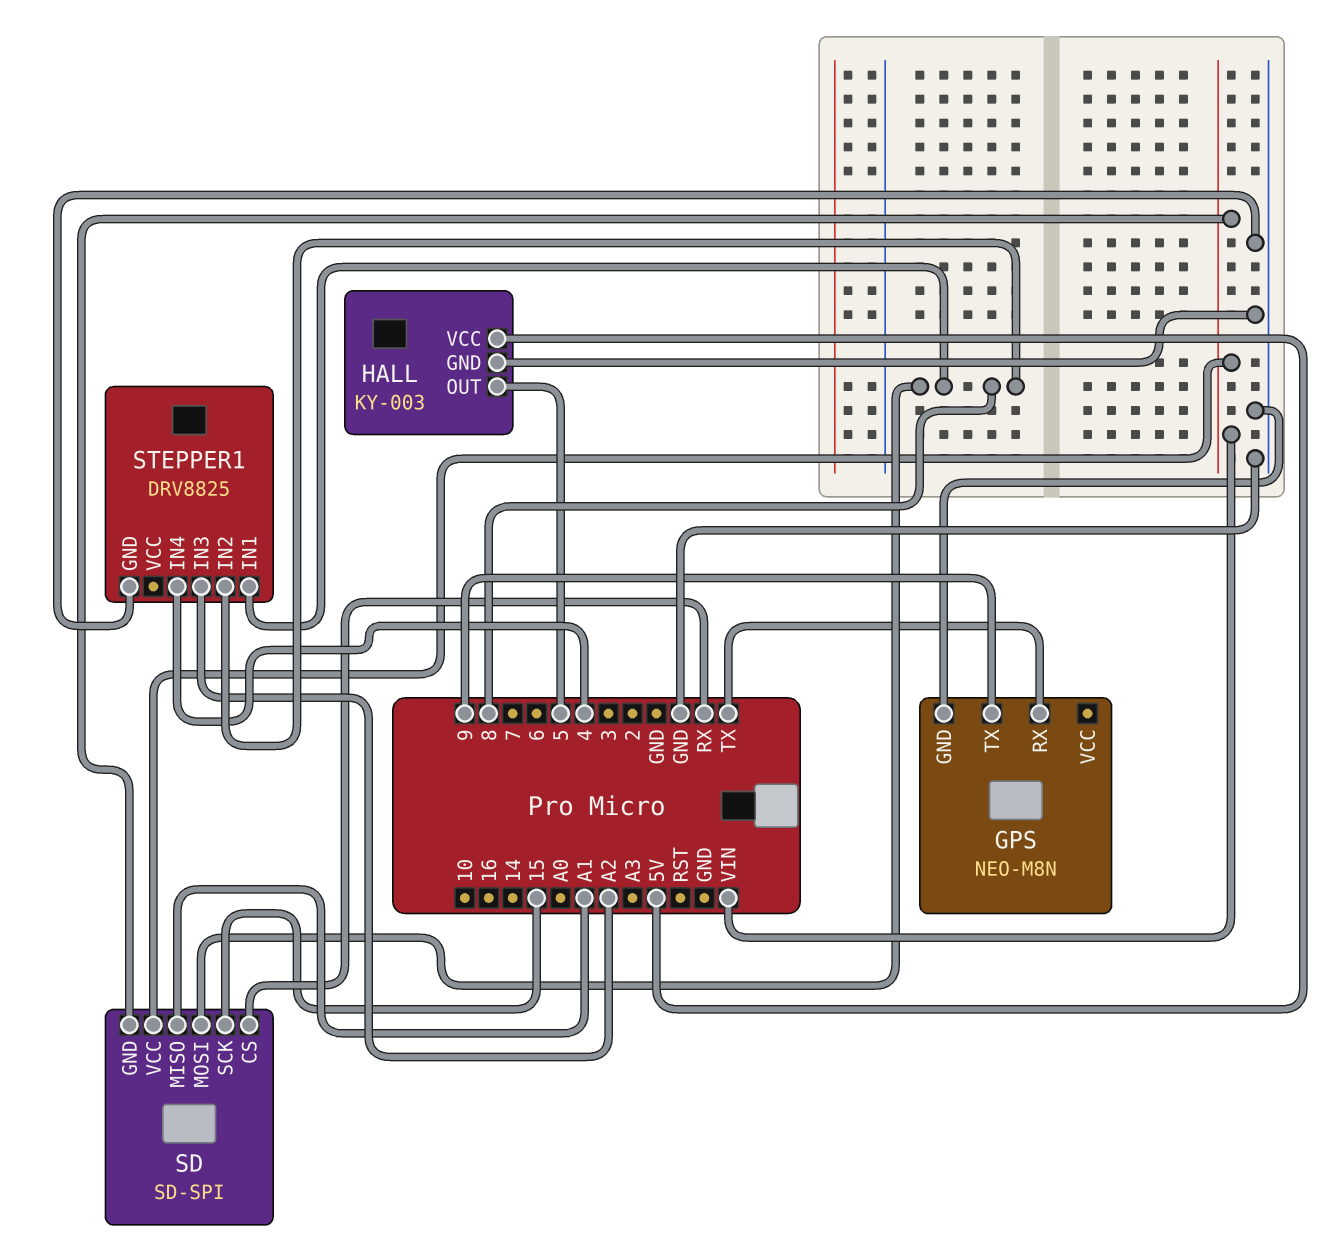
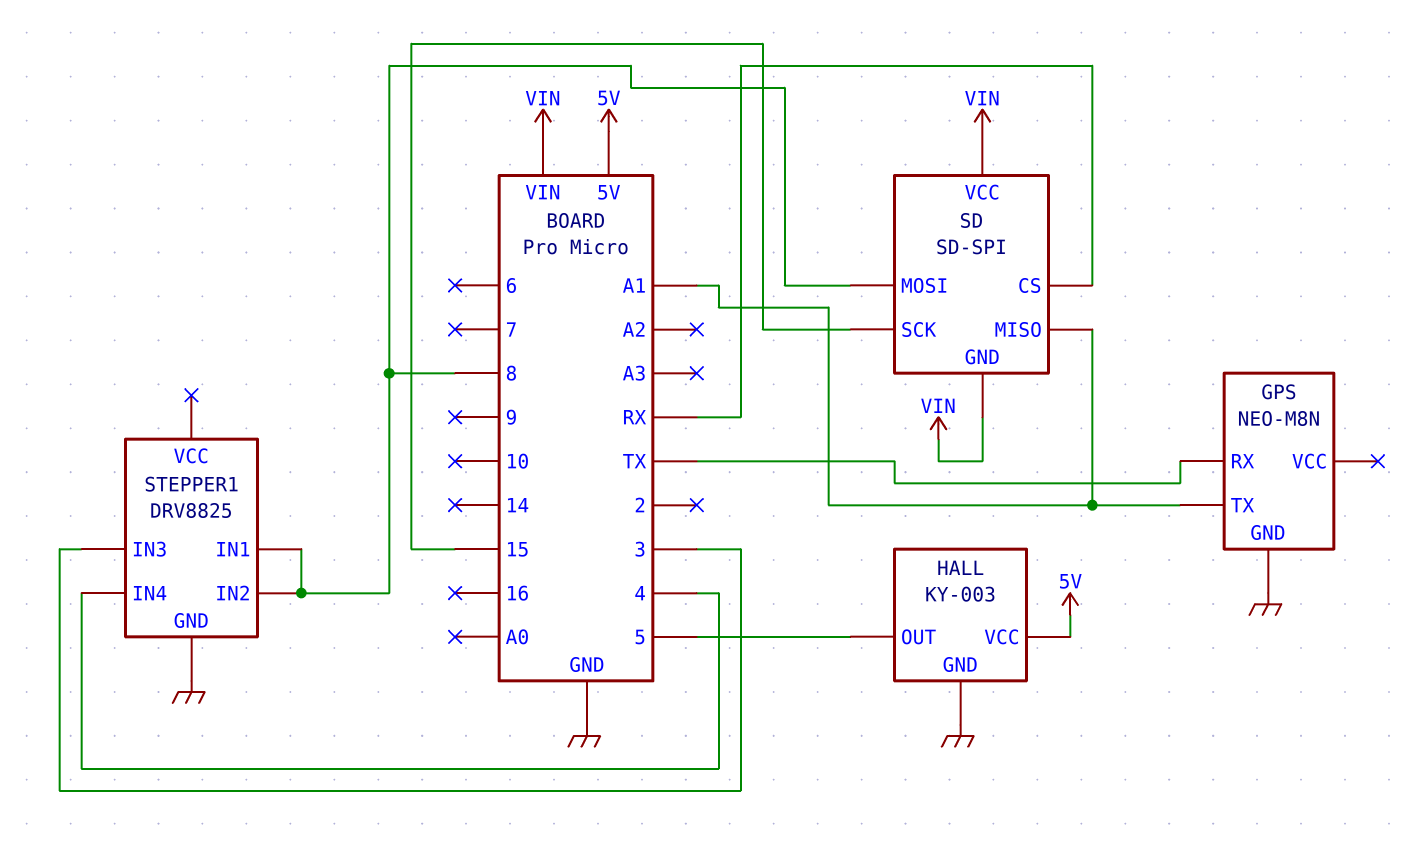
GPS pin TX: 9 -> A1
STEPPER1 pin IN3: A2 -> 3

